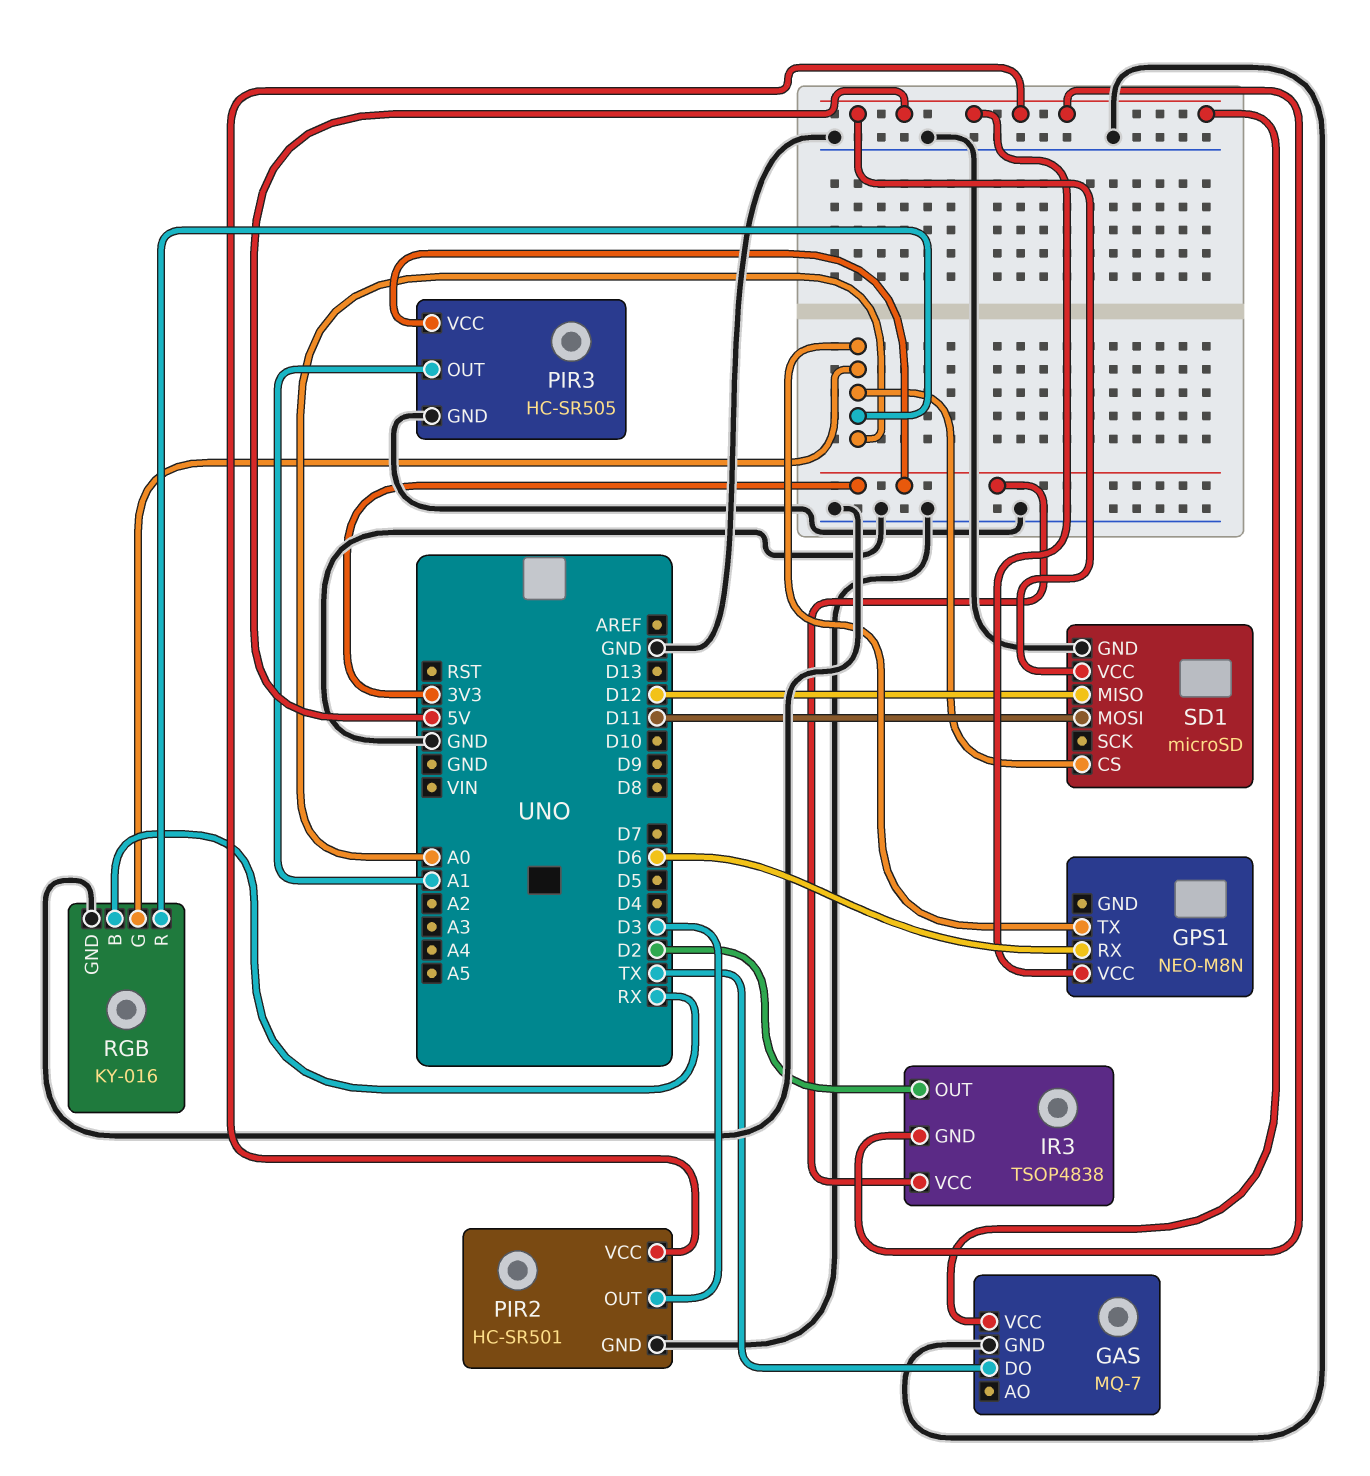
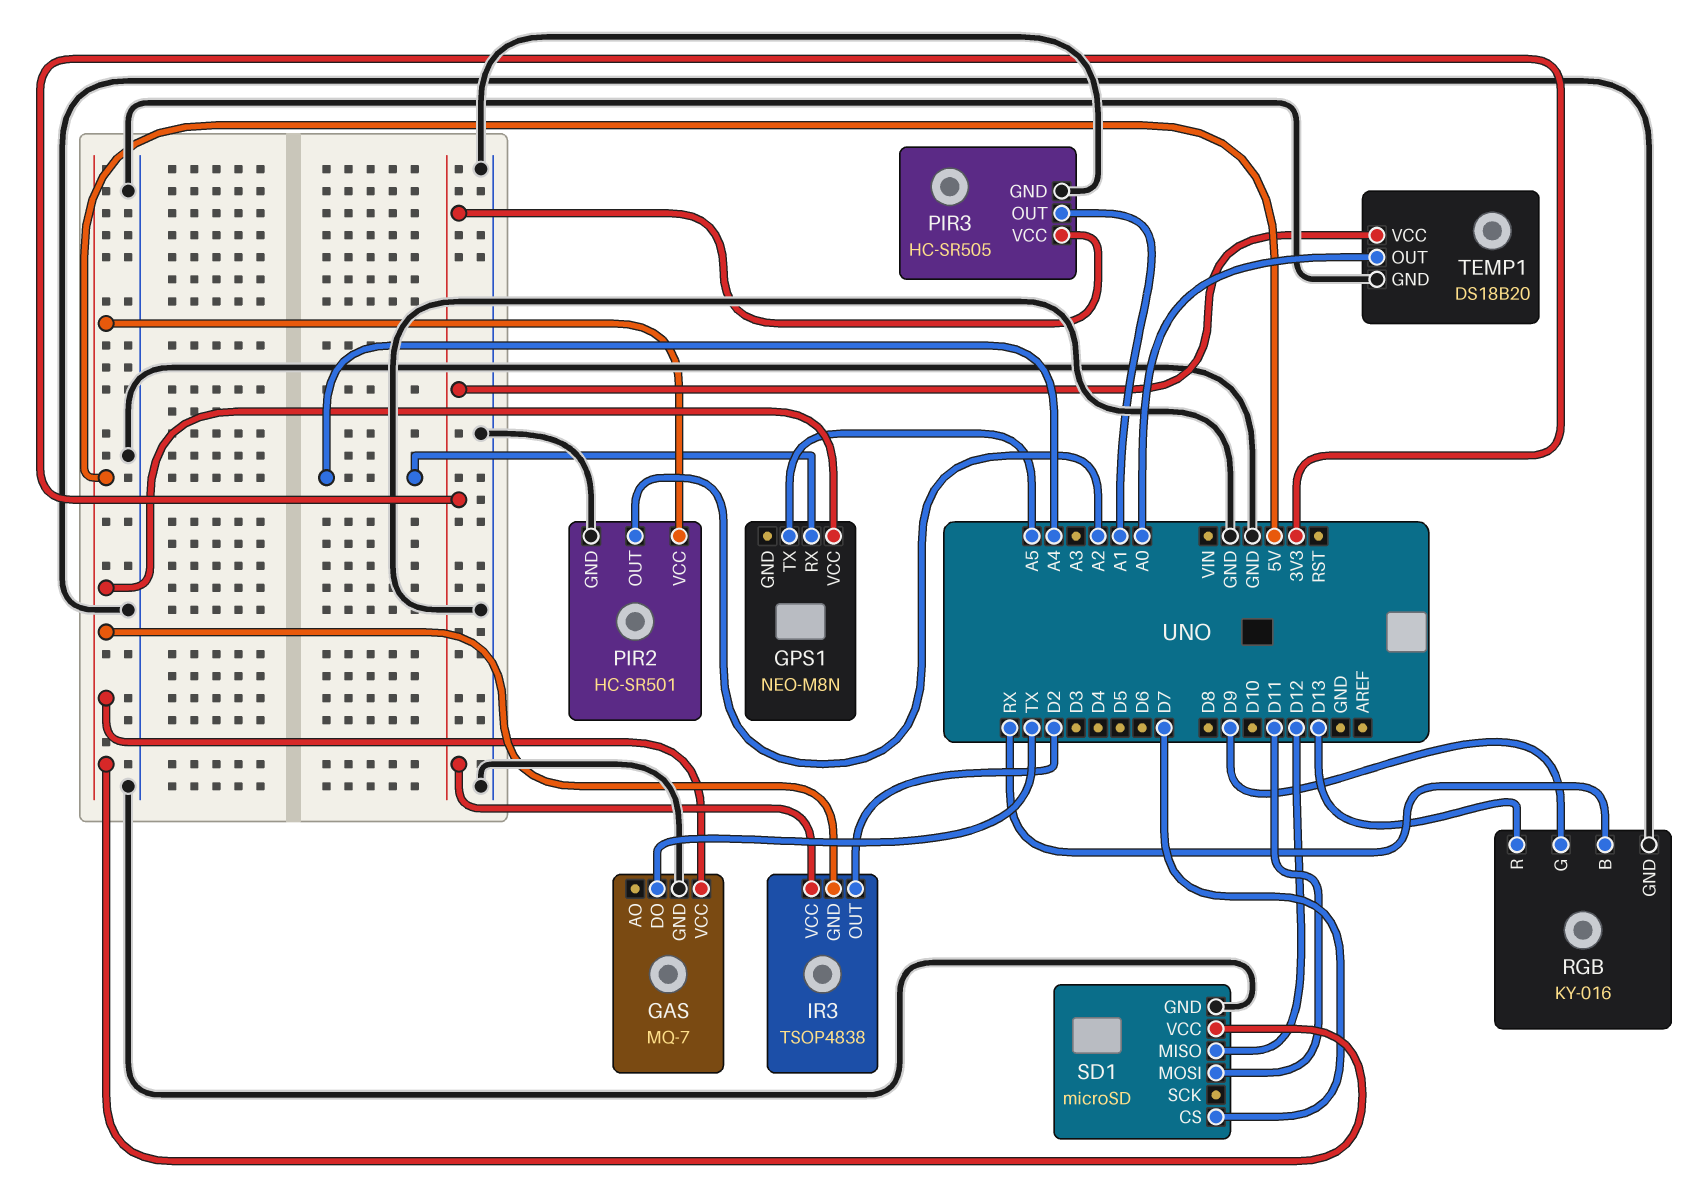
GPS1 pin RX: D6 -> A4
GPS1 pin TX: A0 -> A5
PIR2 pin OUT: D3 -> A2
RGB pin G: A0 -> D9
RGB pin R: A0 -> D13
SD1 pin CS: A0 -> D7
TEMP1: none -> DS18B20
TEMP1 pin GND: none -> GND
TEMP1 pin OUT: none -> A0
TEMP1 pin VCC: none -> 3V3

